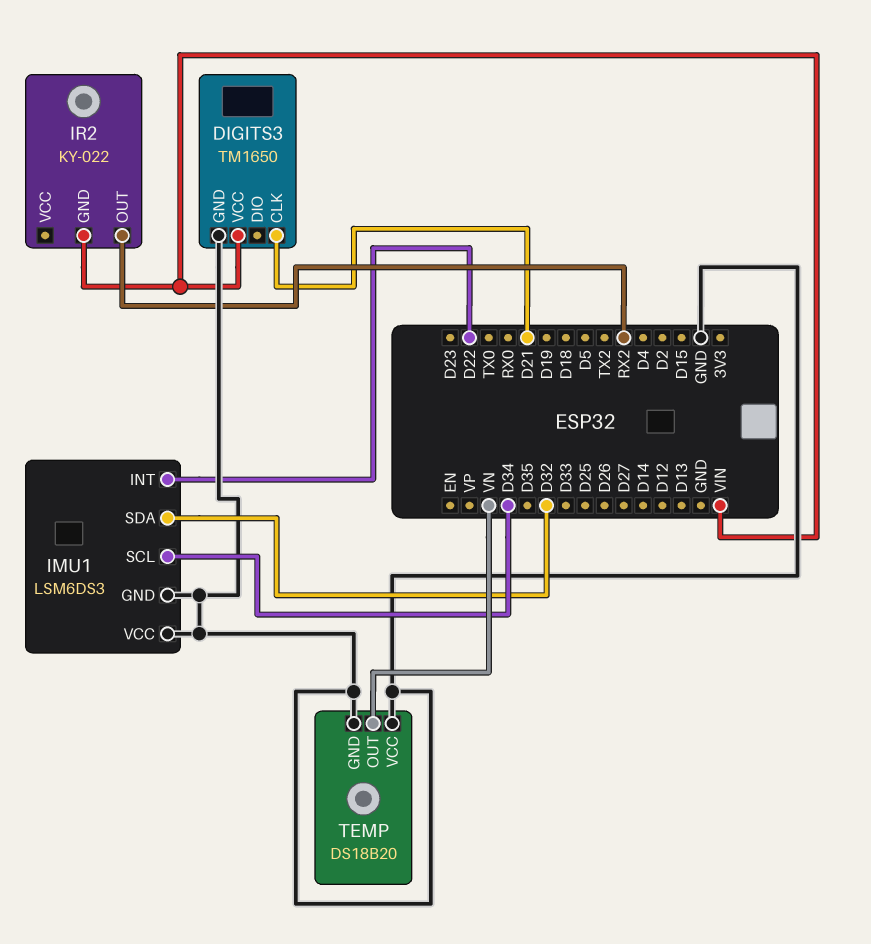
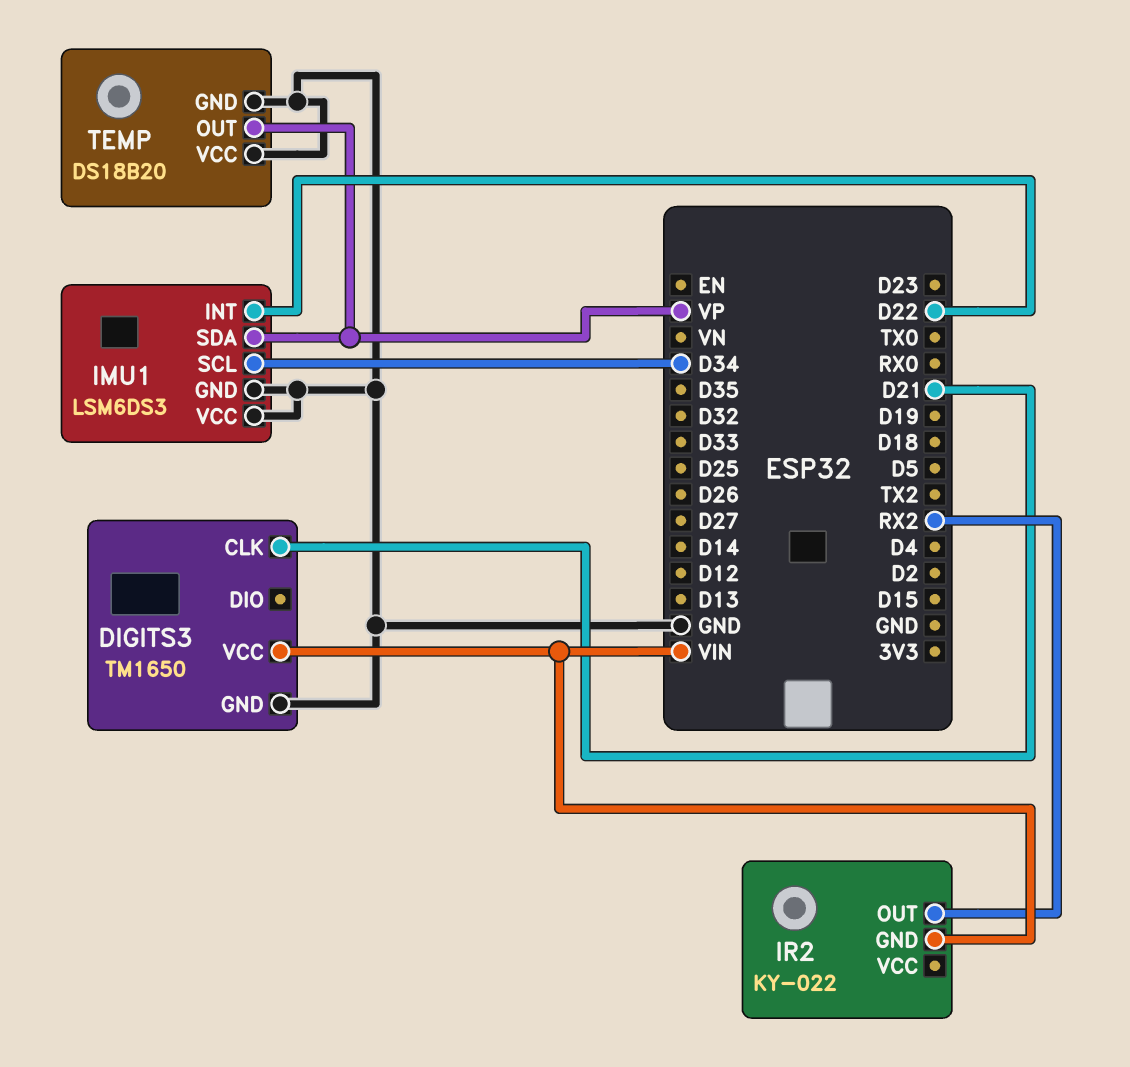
IMU1 pin SDA: D32 -> VP
TEMP pin OUT: VN -> VP

